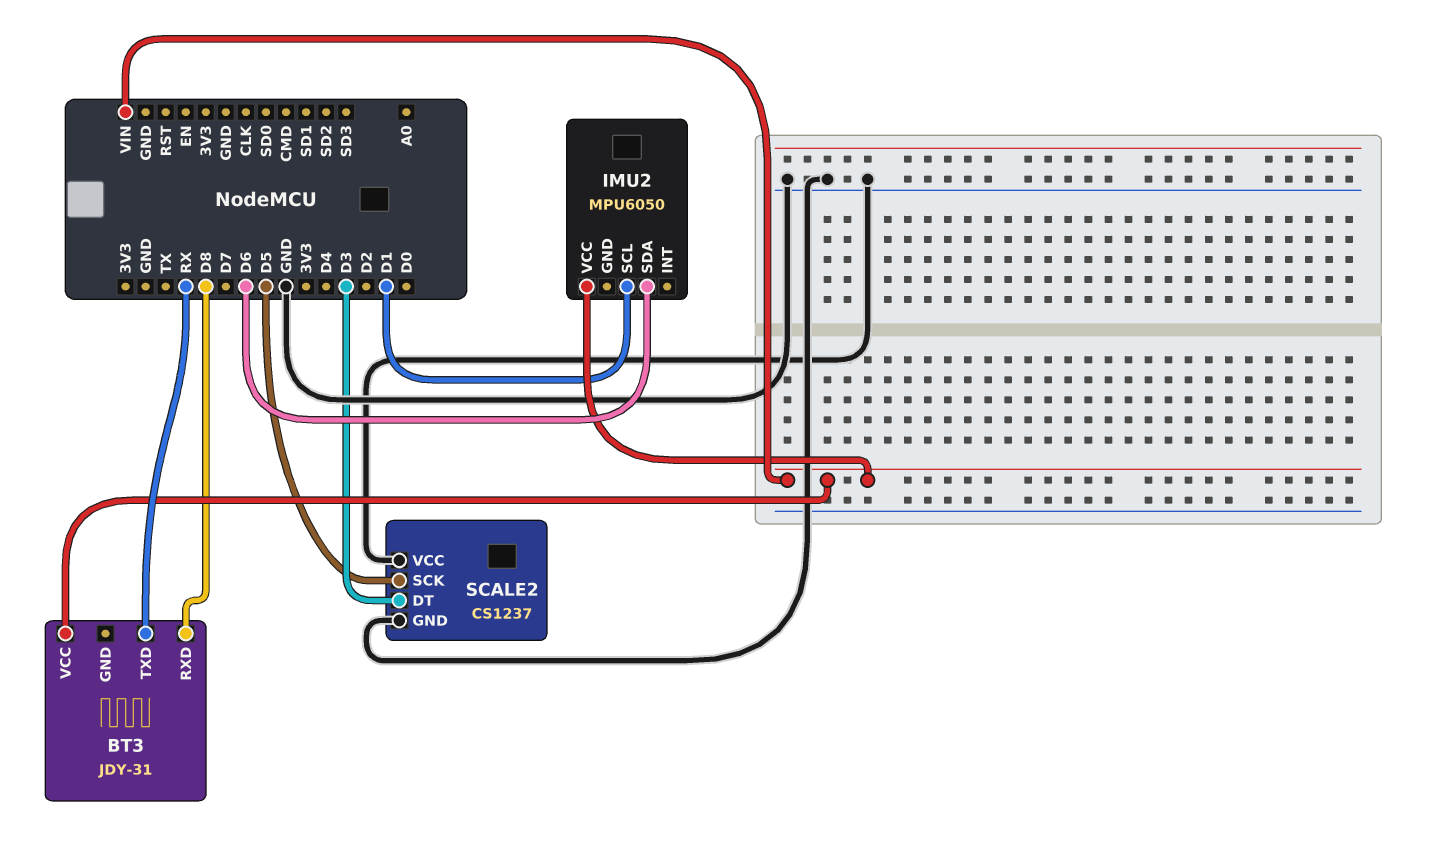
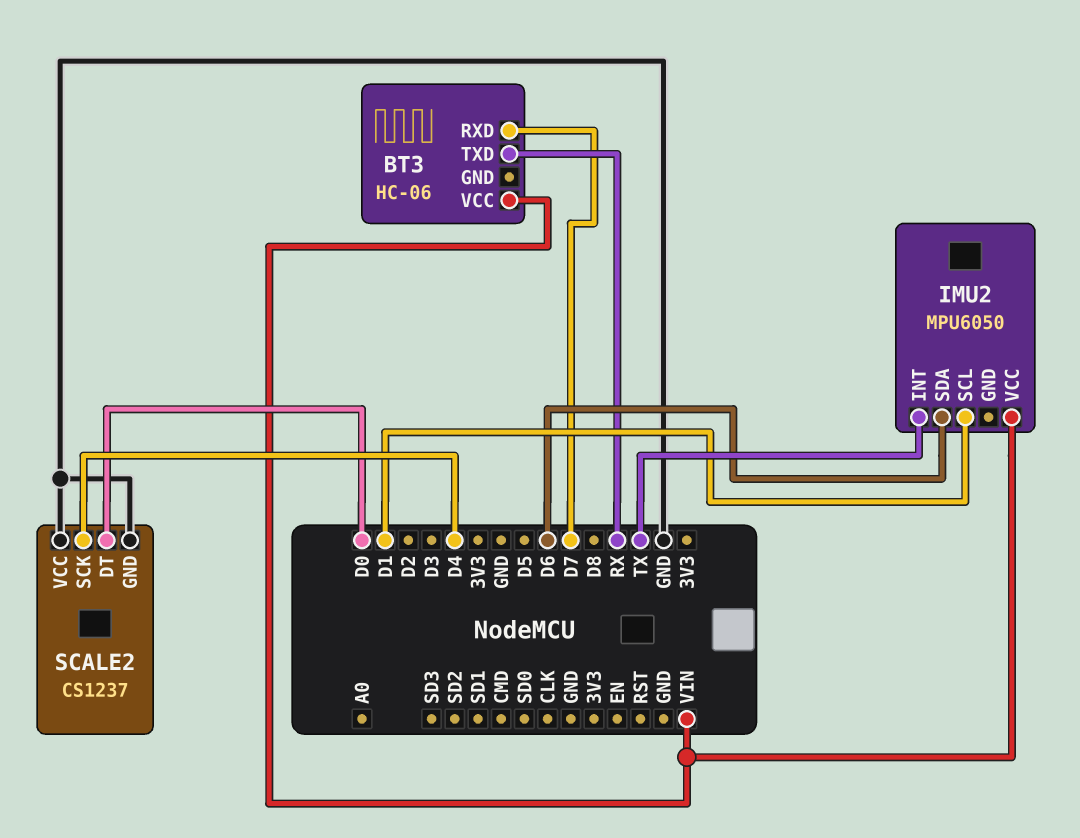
BT3: JDY-31 -> HC-06
BT3 pin RXD: D8 -> D7
IMU2 pin INT: none -> TX
SCALE2 pin DT: D3 -> D0
SCALE2 pin SCK: D5 -> D4

